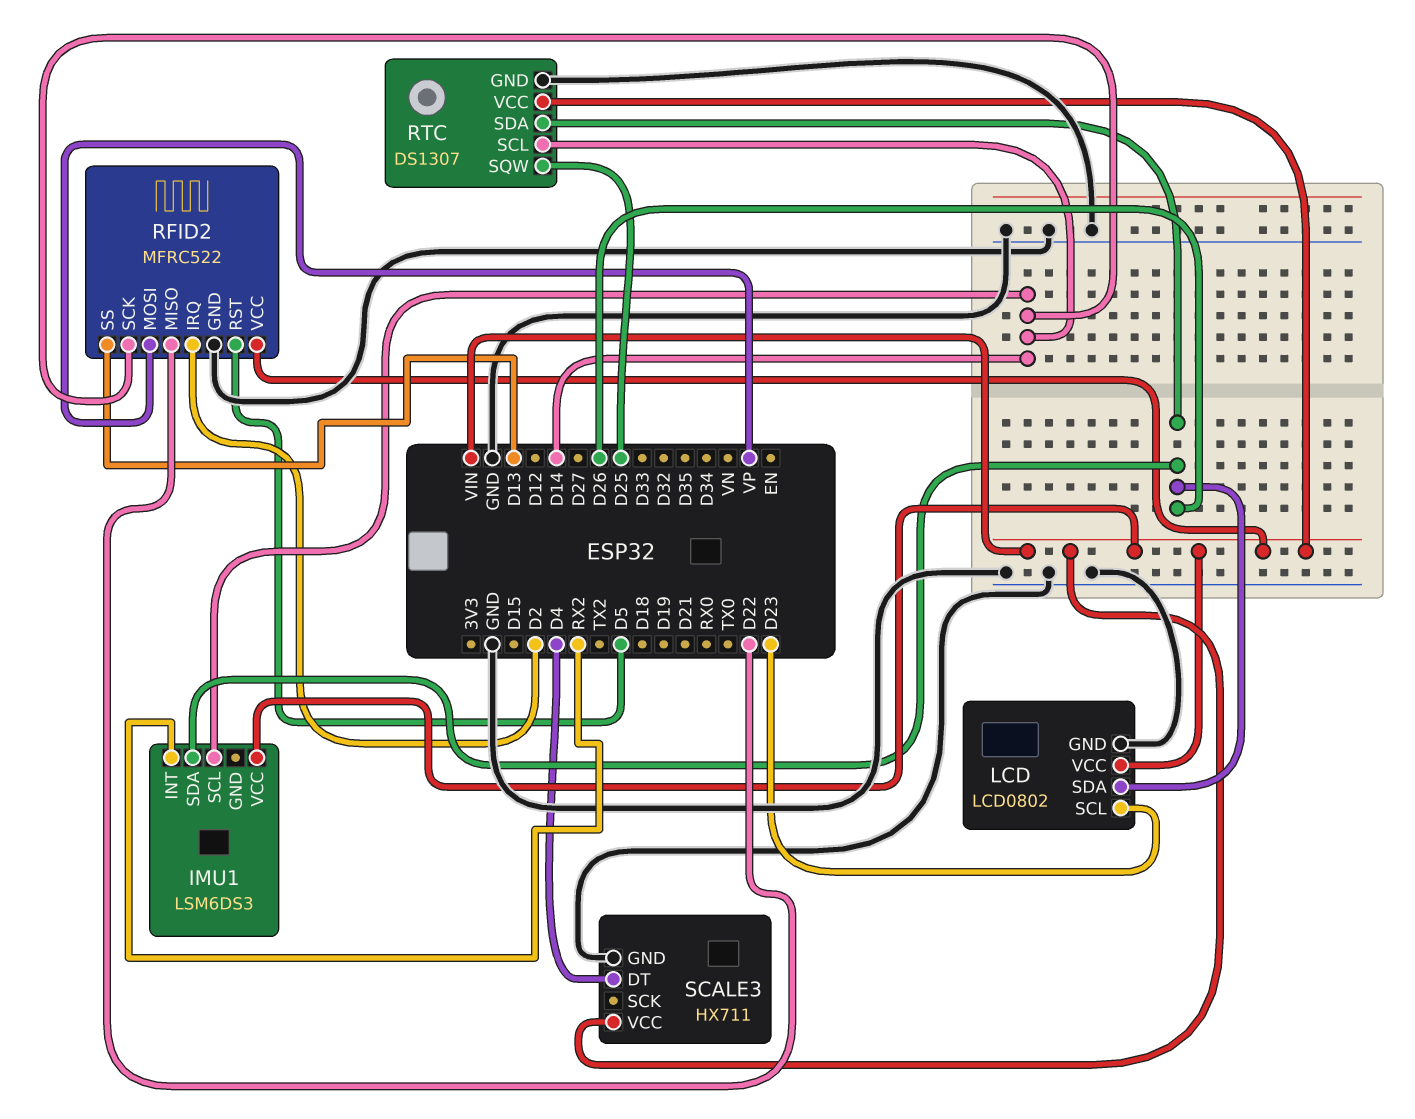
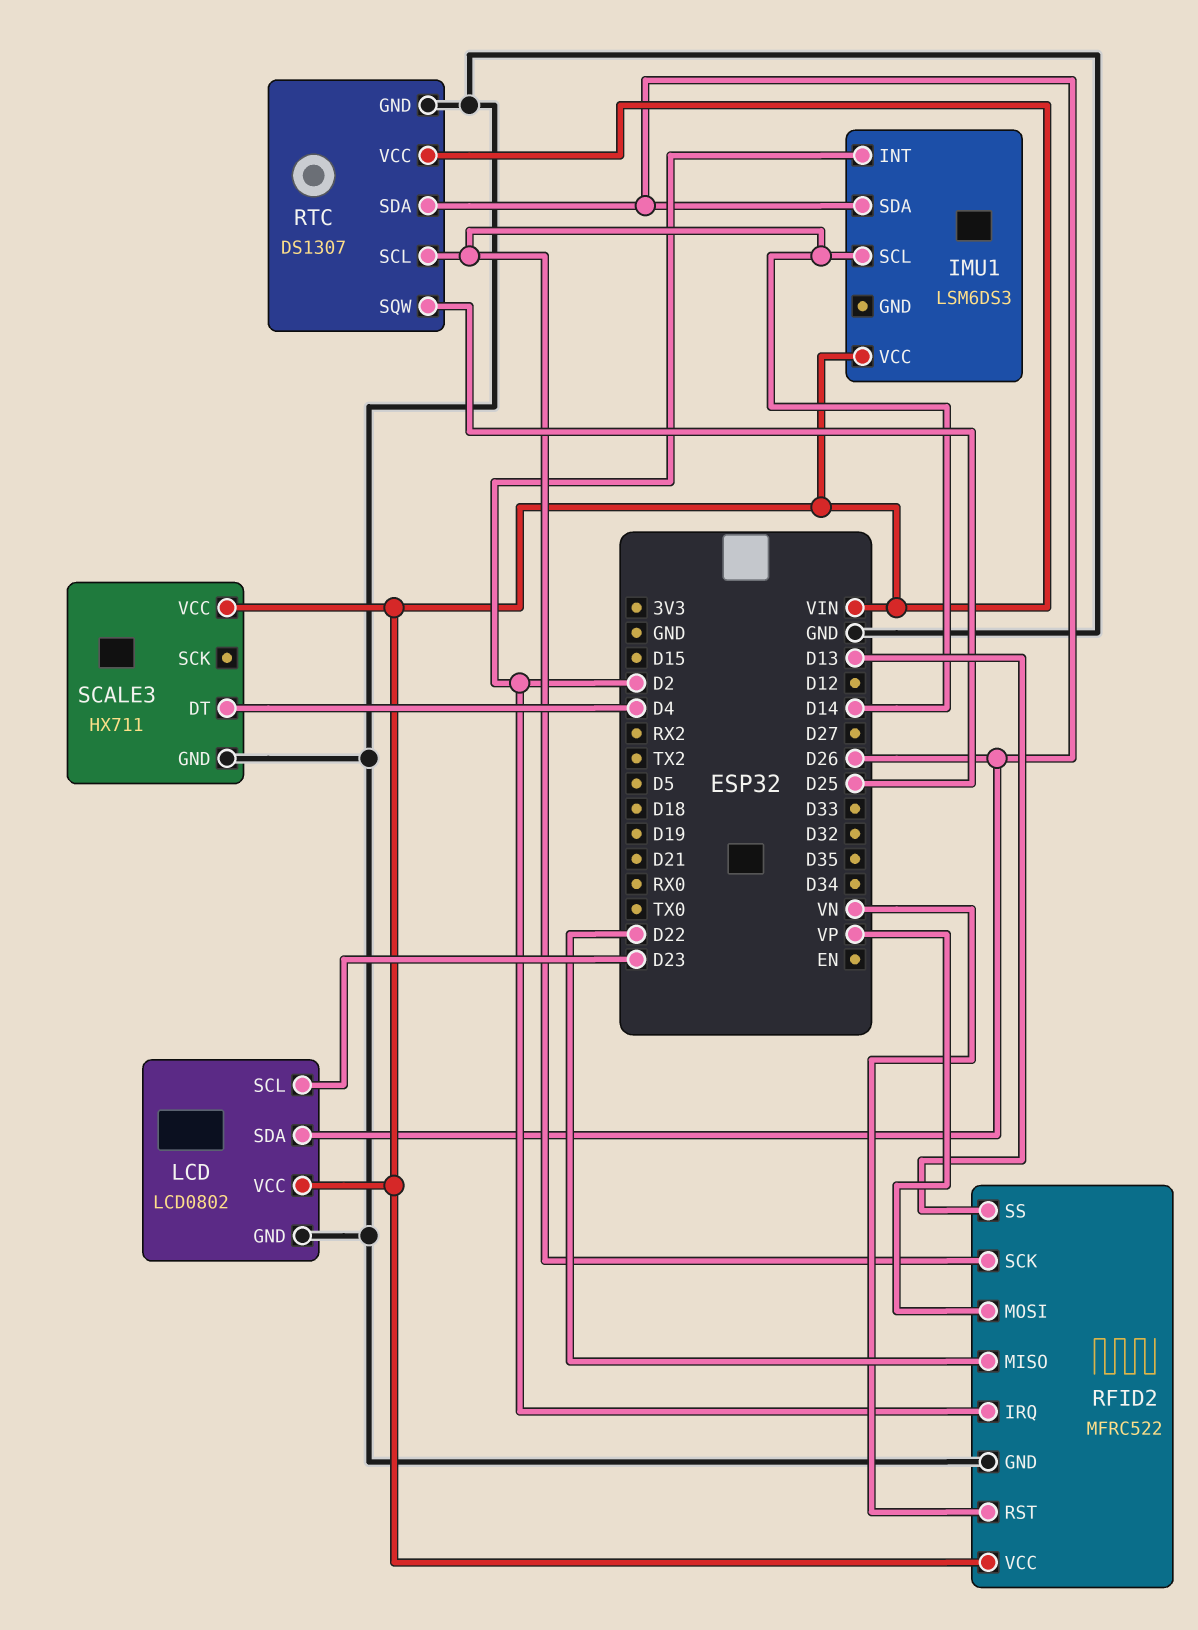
IMU1 pin INT: RX2 -> D2
RFID2 pin RST: D5 -> VN

